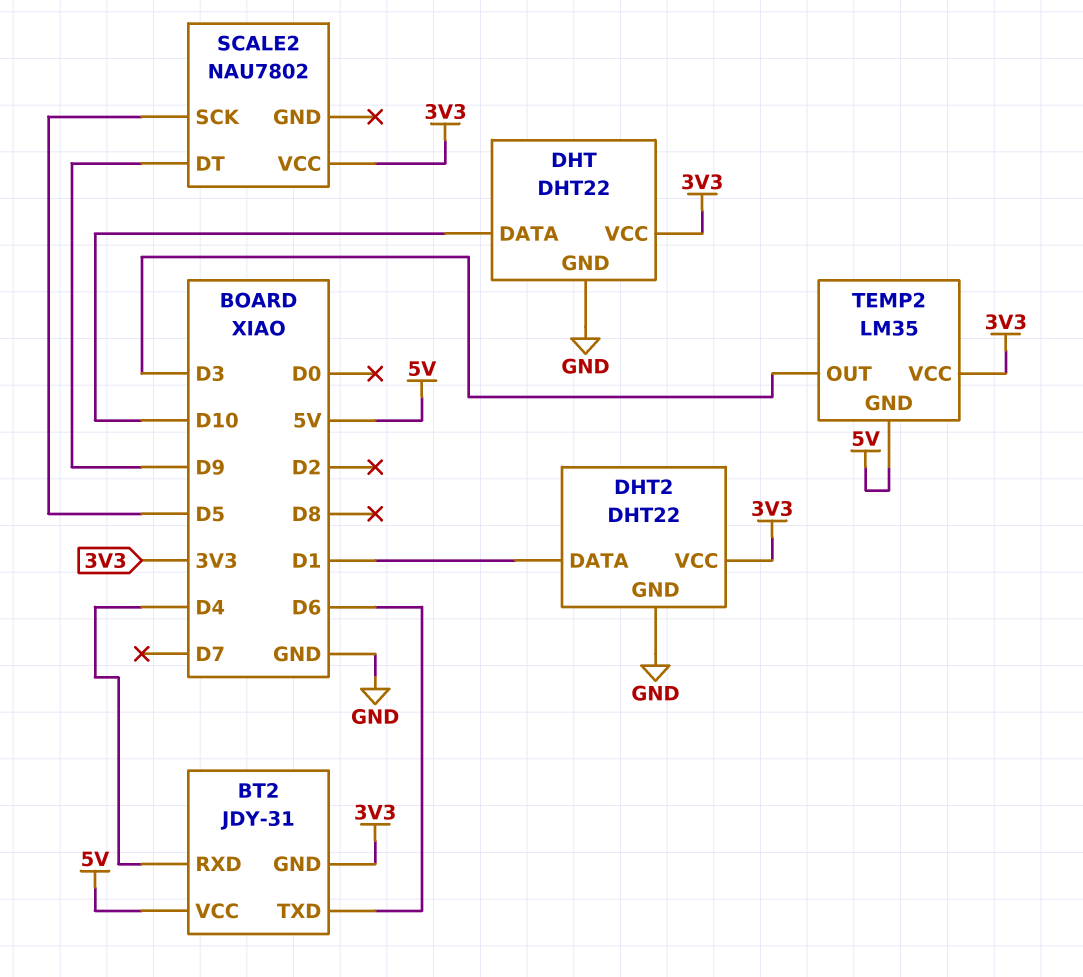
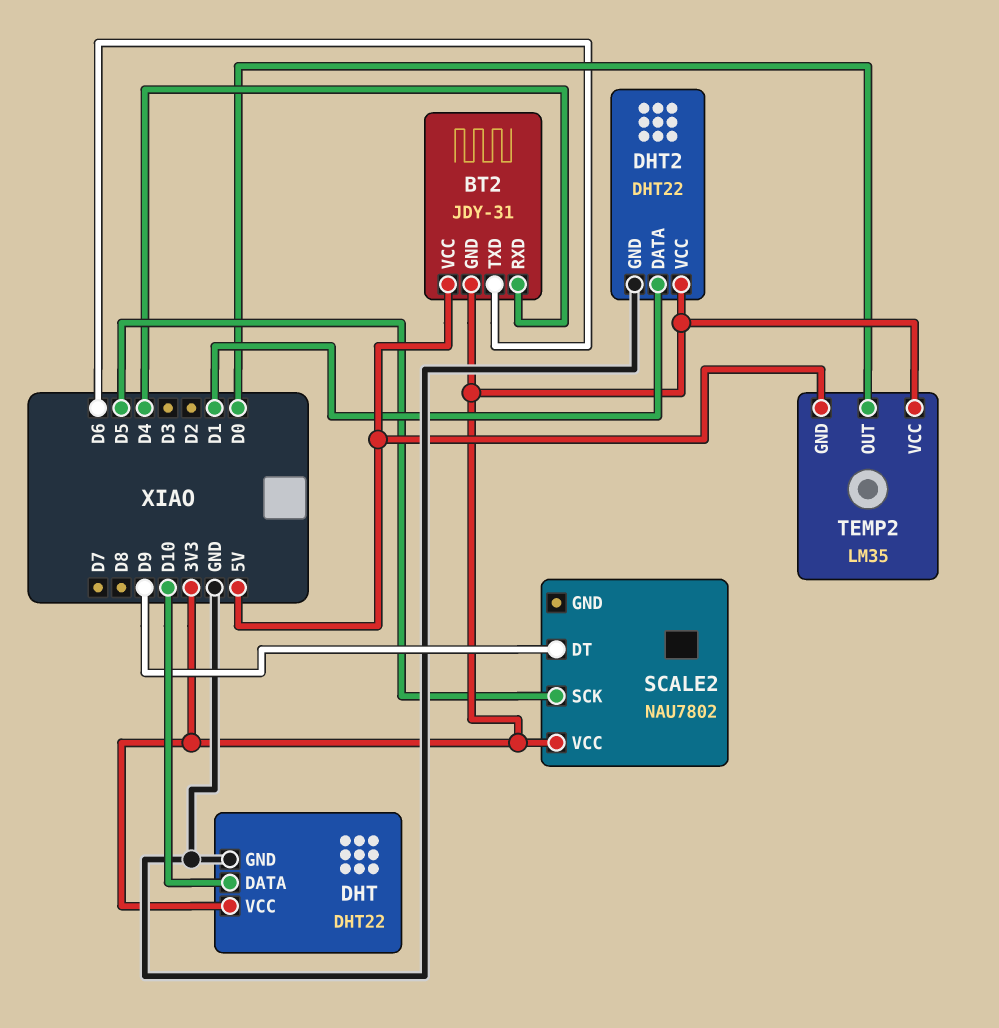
TEMP2 pin OUT: D3 -> D0

